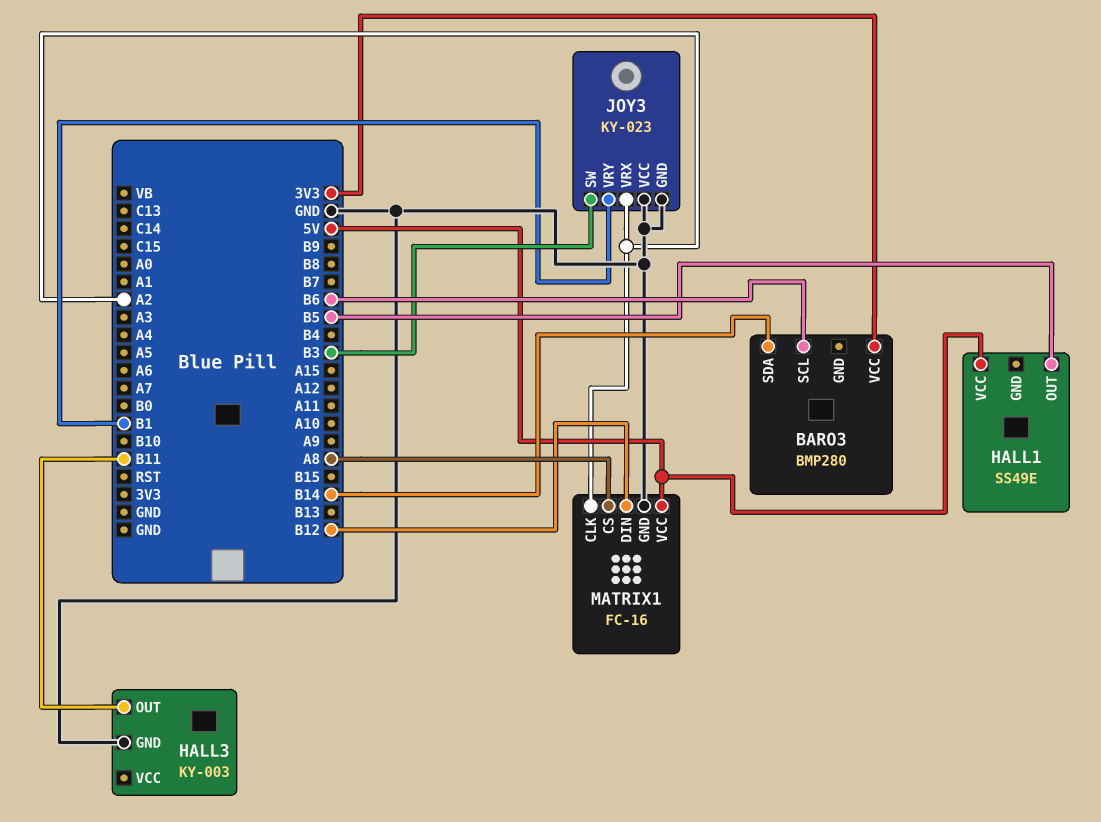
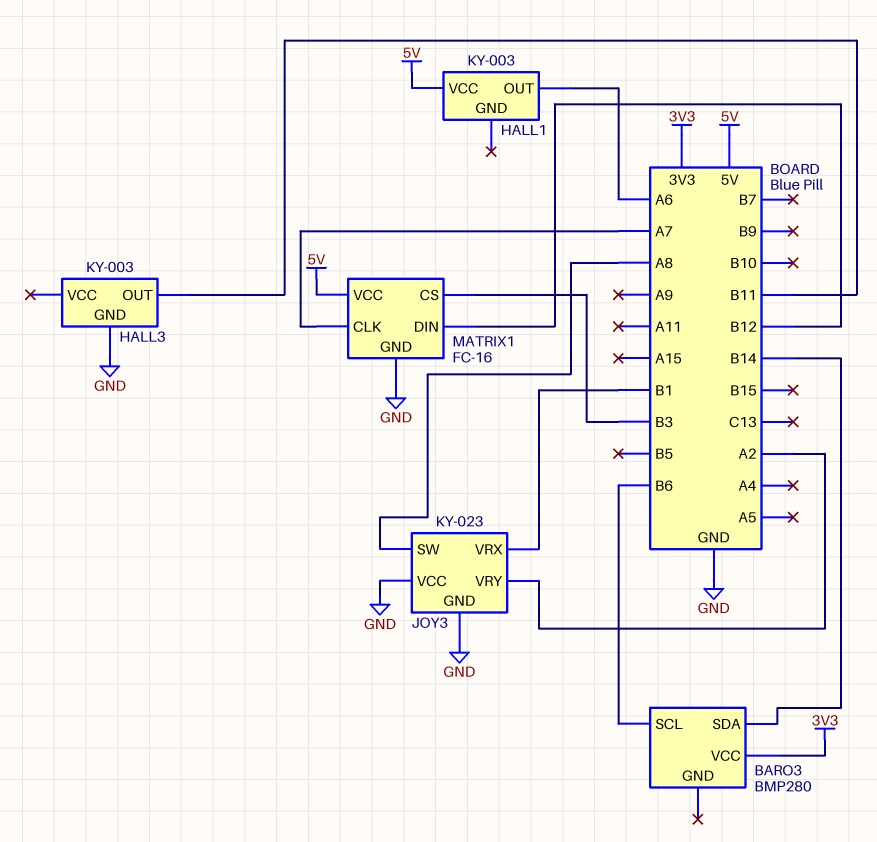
HALL1: SS49E -> KY-003
HALL1 pin OUT: B5 -> A6
JOY3 pin SW: B3 -> A8
JOY3 pin VRX: A2 -> B1
JOY3 pin VRY: B1 -> A2
MATRIX1 pin CLK: A2 -> A7
MATRIX1 pin CS: A8 -> B3

